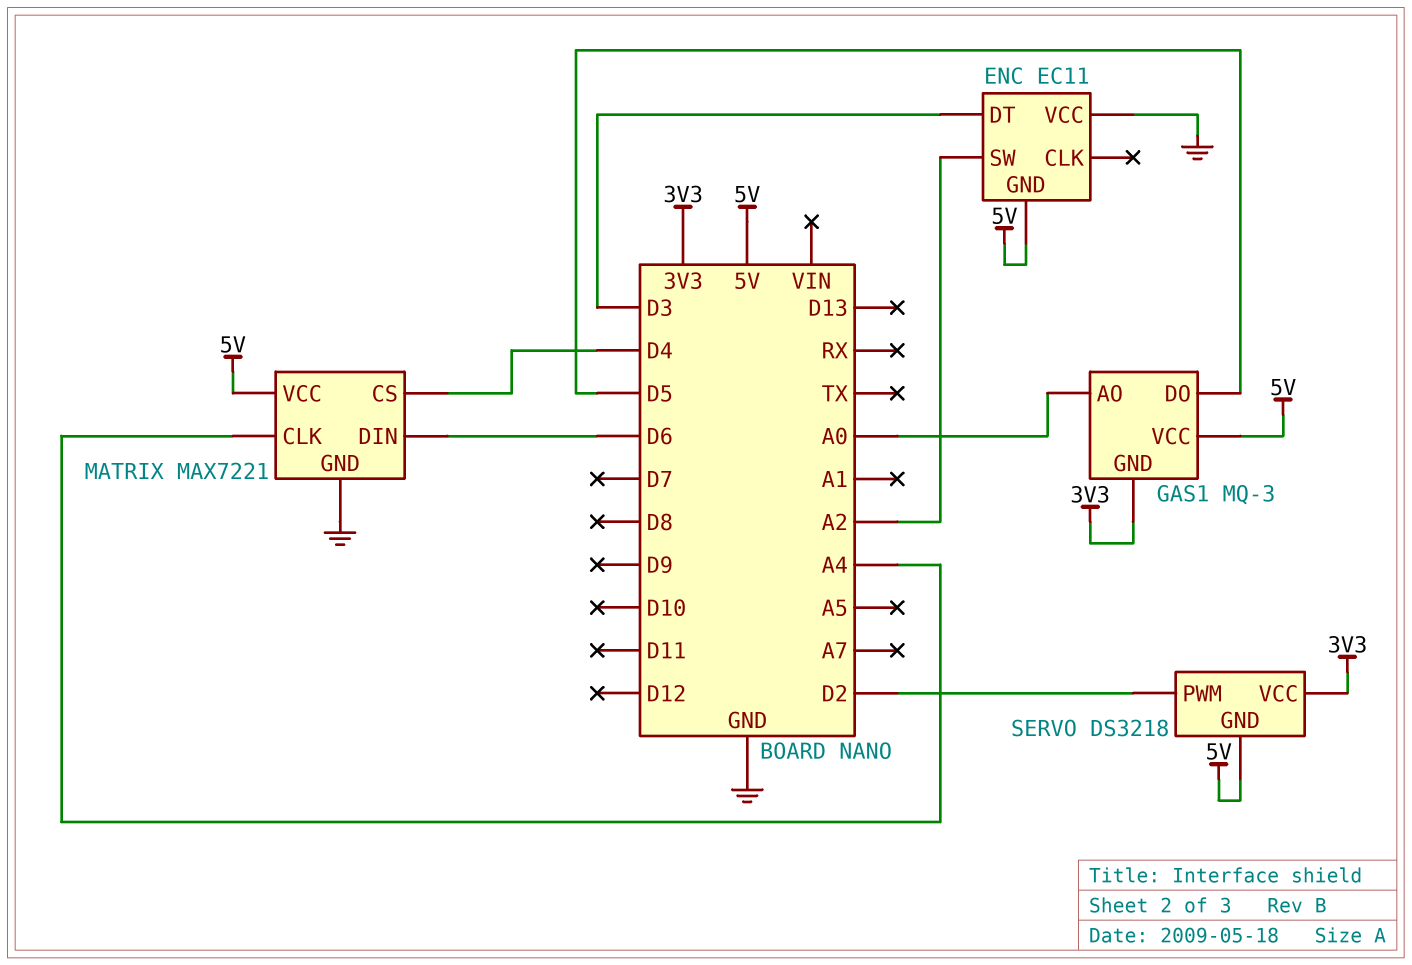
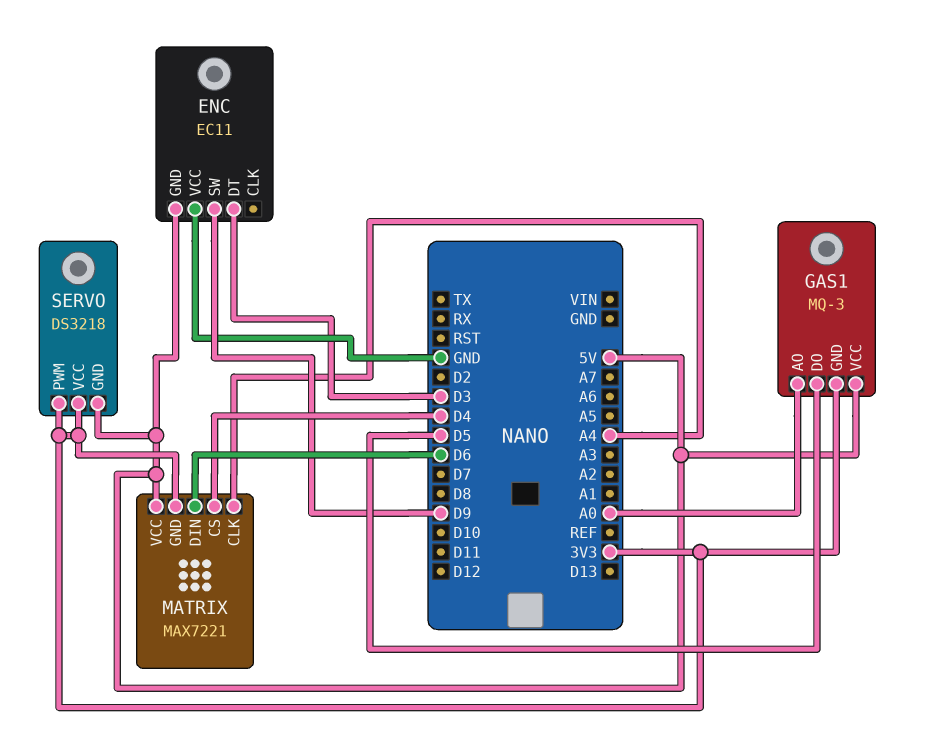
ENC pin SW: A2 -> D9
MATRIX pin GND: GND -> 3V3
SERVO pin PWM: D2 -> 3V3

